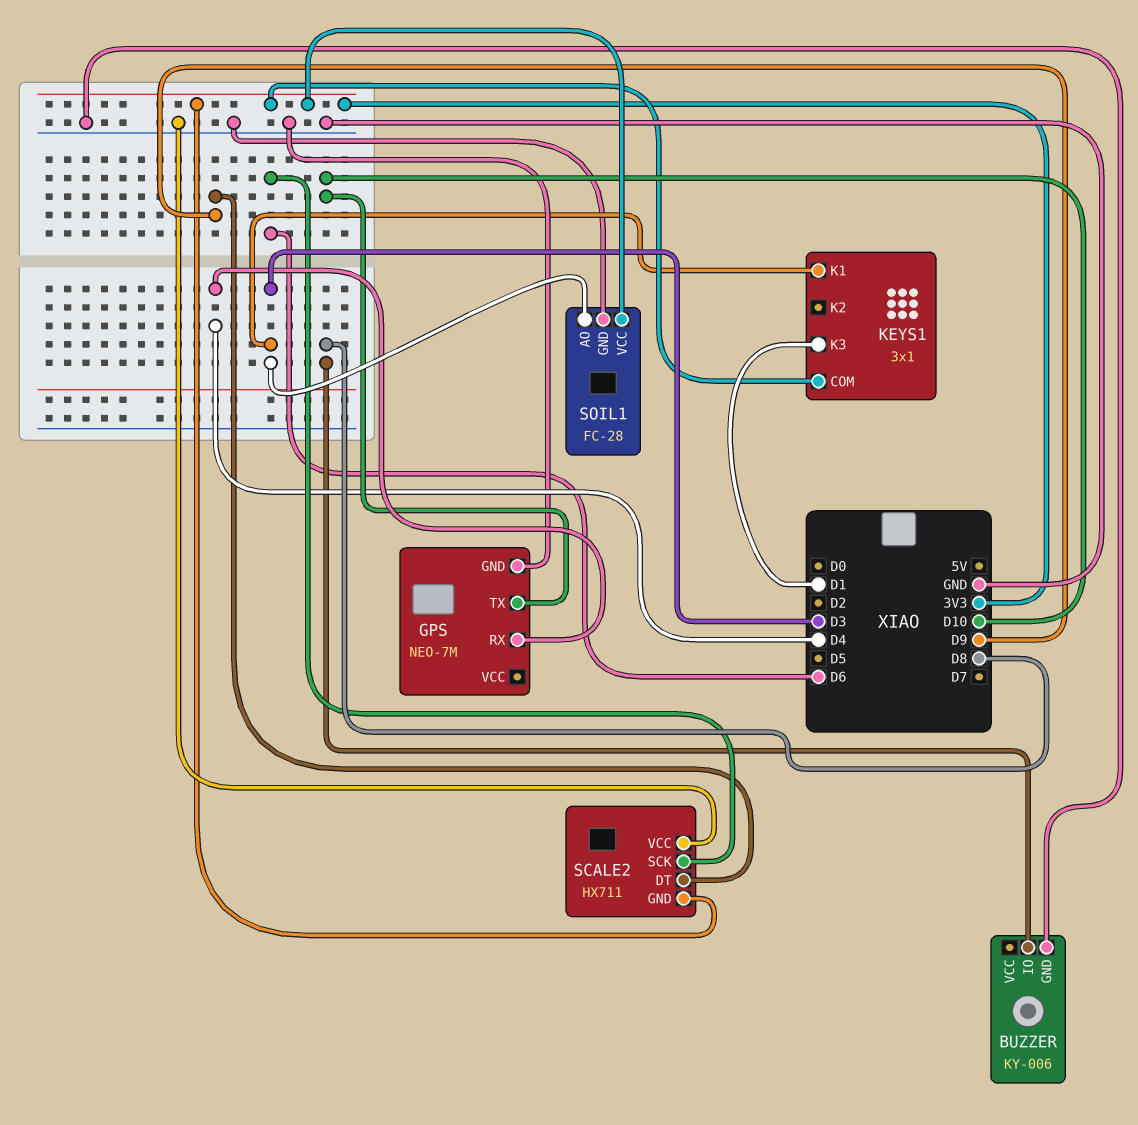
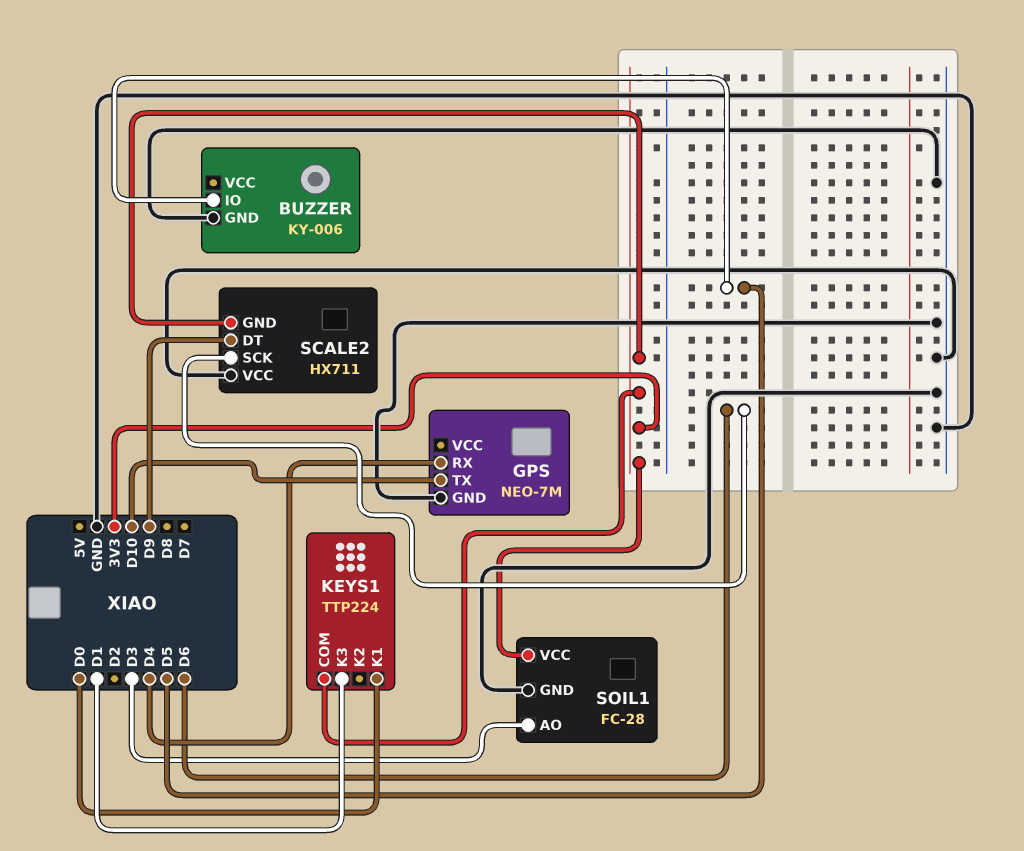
BUZZER pin IO: D8 -> D5
KEYS1: 3x1 -> TTP224
KEYS1 pin K1: D3 -> D0

